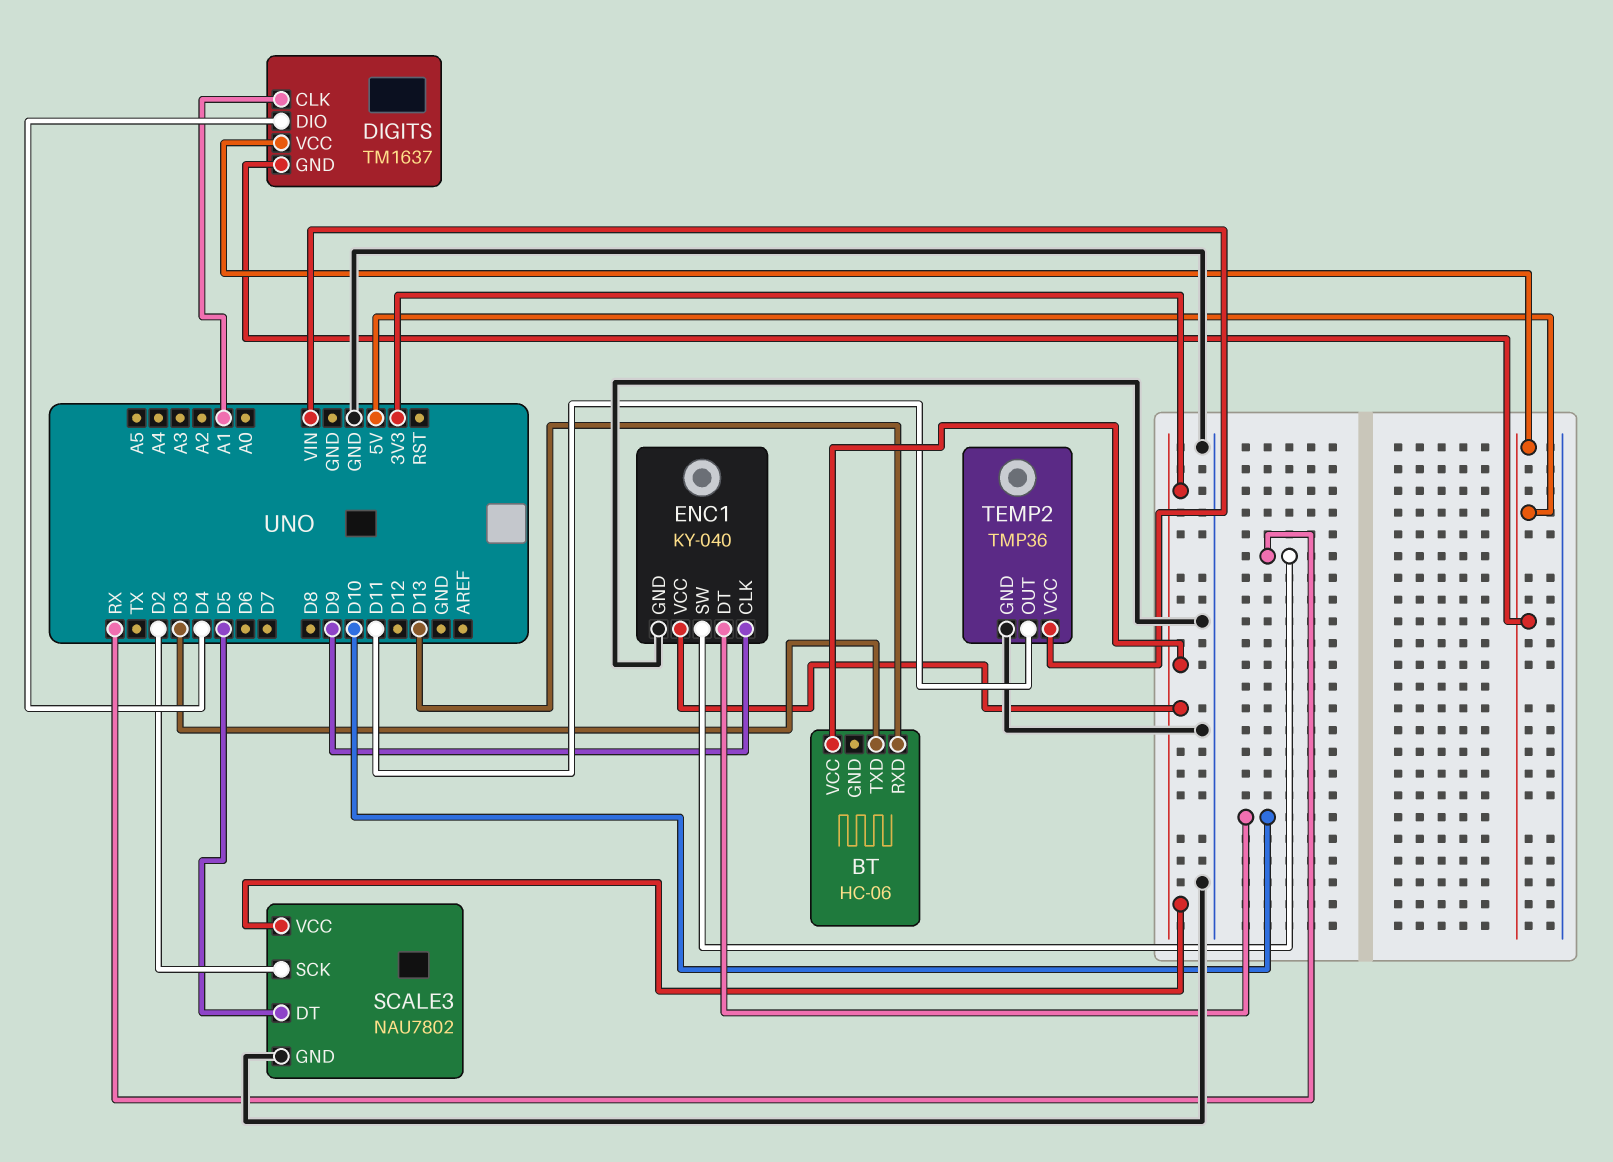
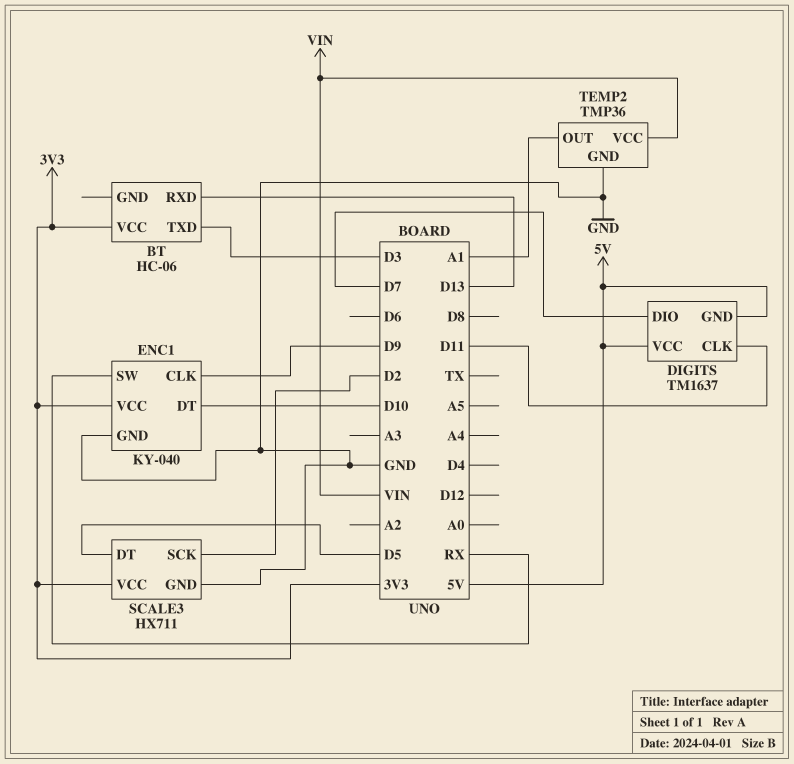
DIGITS pin CLK: A1 -> D11
DIGITS pin DIO: D4 -> D7
SCALE3: NAU7802 -> HX711
TEMP2 pin OUT: D11 -> A1

